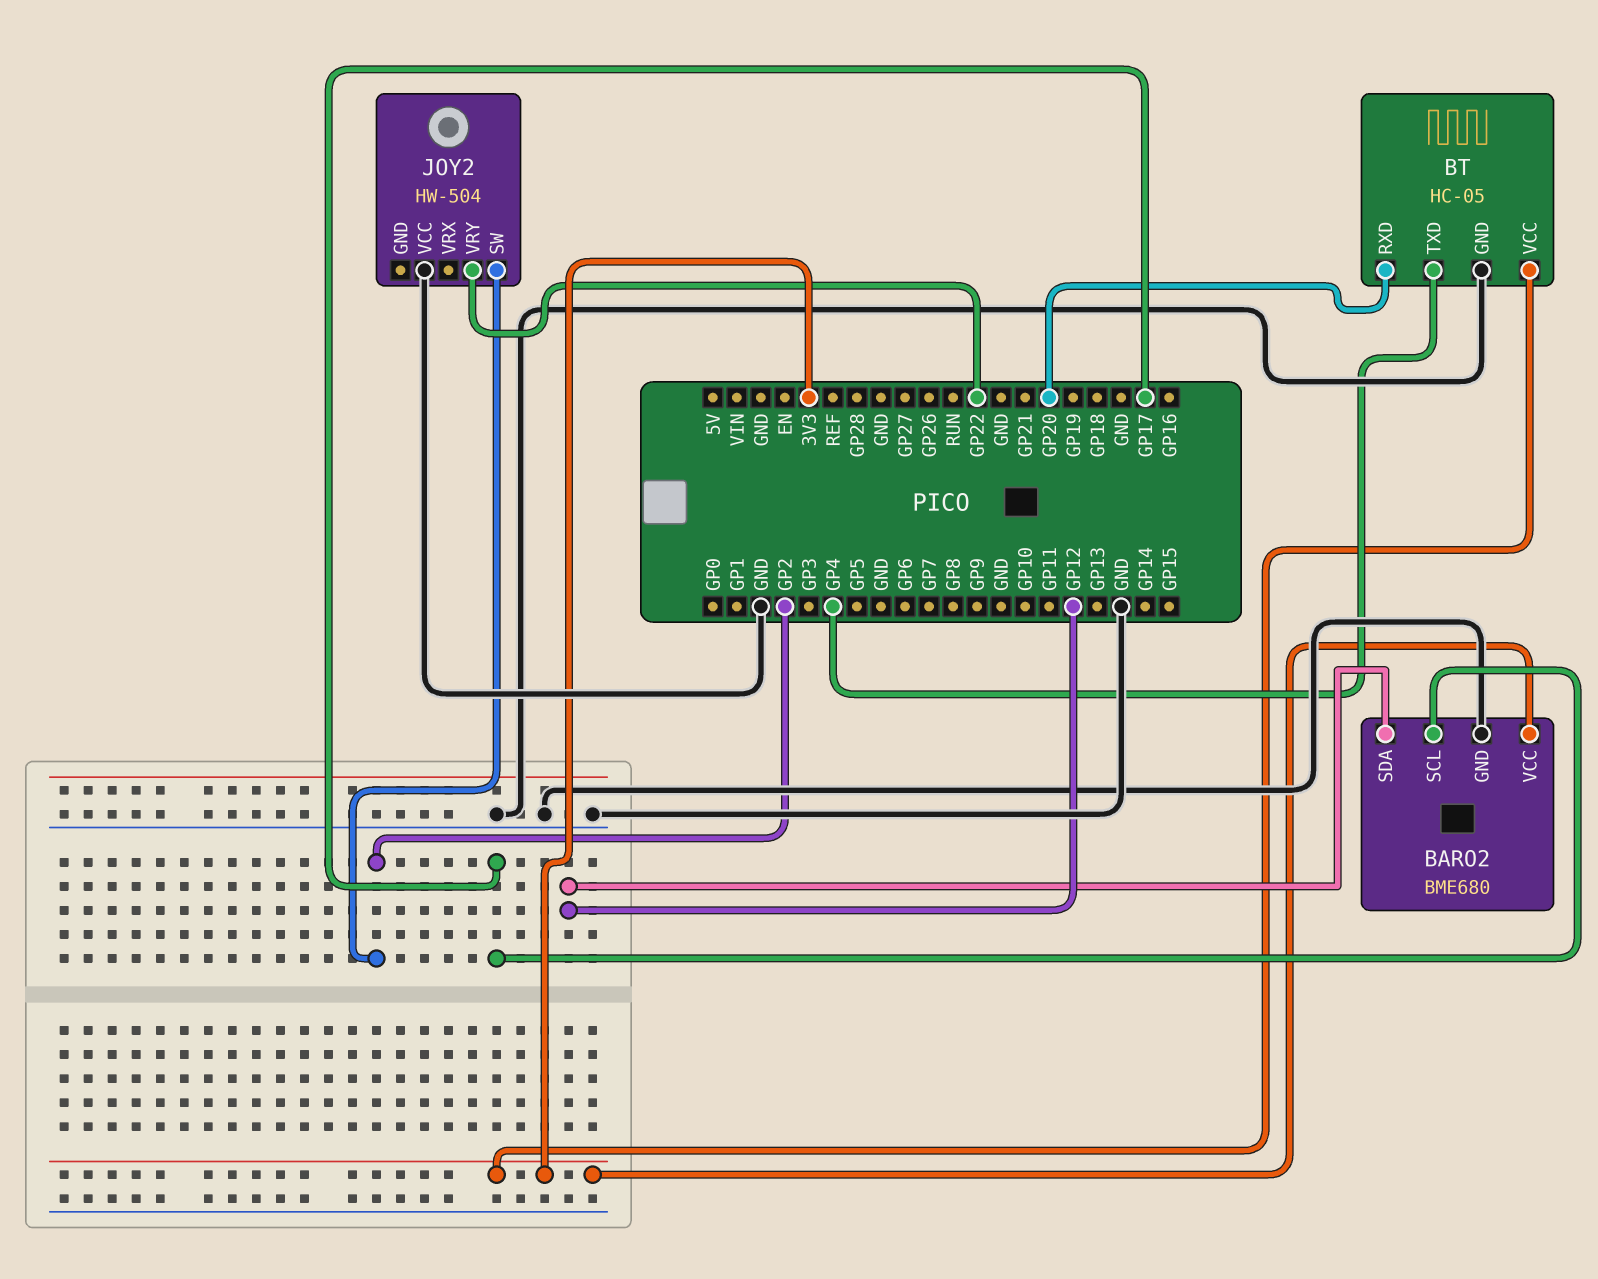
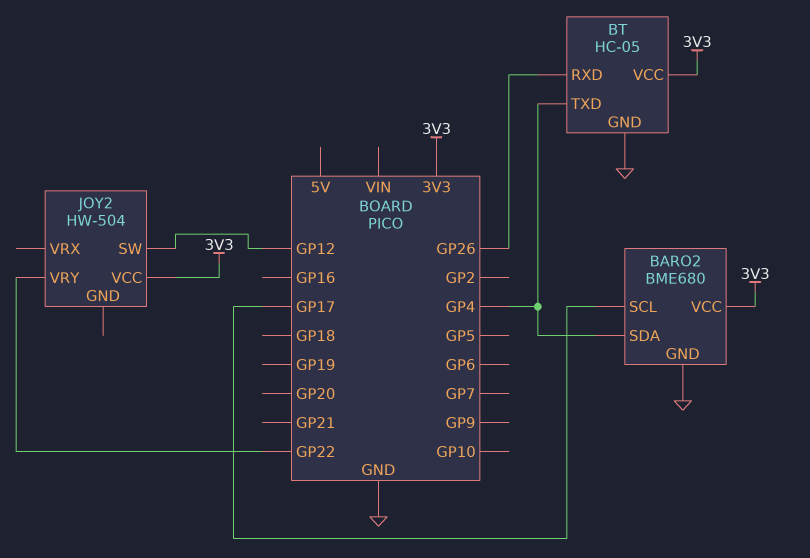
BARO2 pin SDA: GP12 -> GP4
BT pin RXD: GP20 -> GP26
JOY2 pin SW: GP2 -> GP12
JOY2 pin VCC: GND -> 3V3

